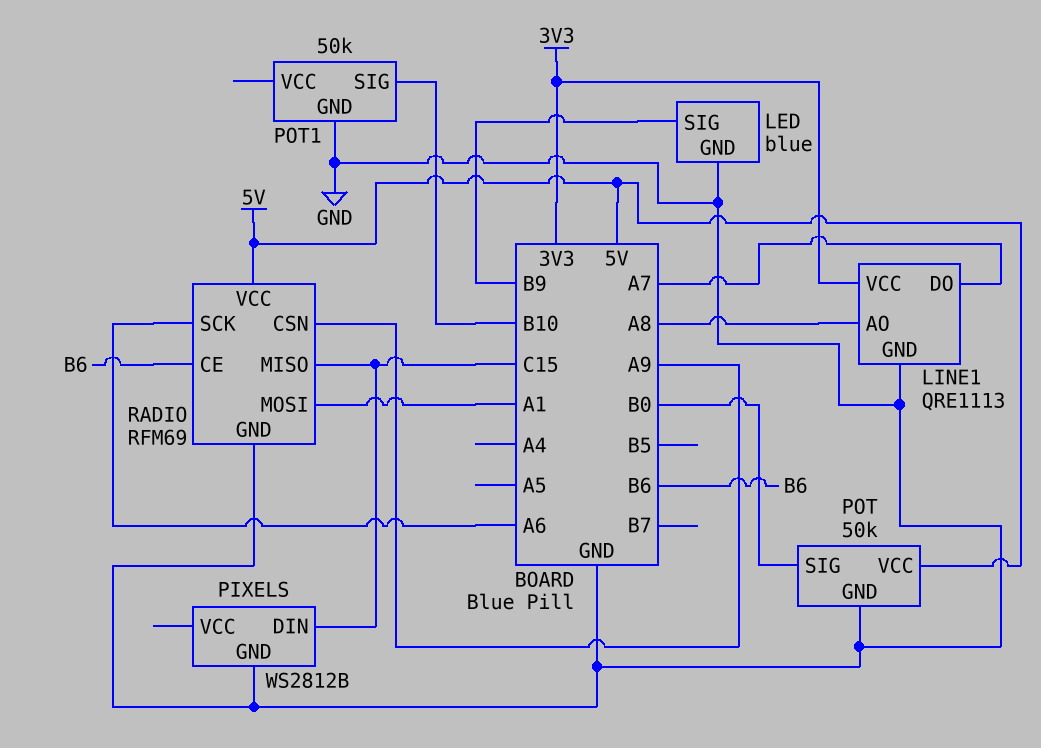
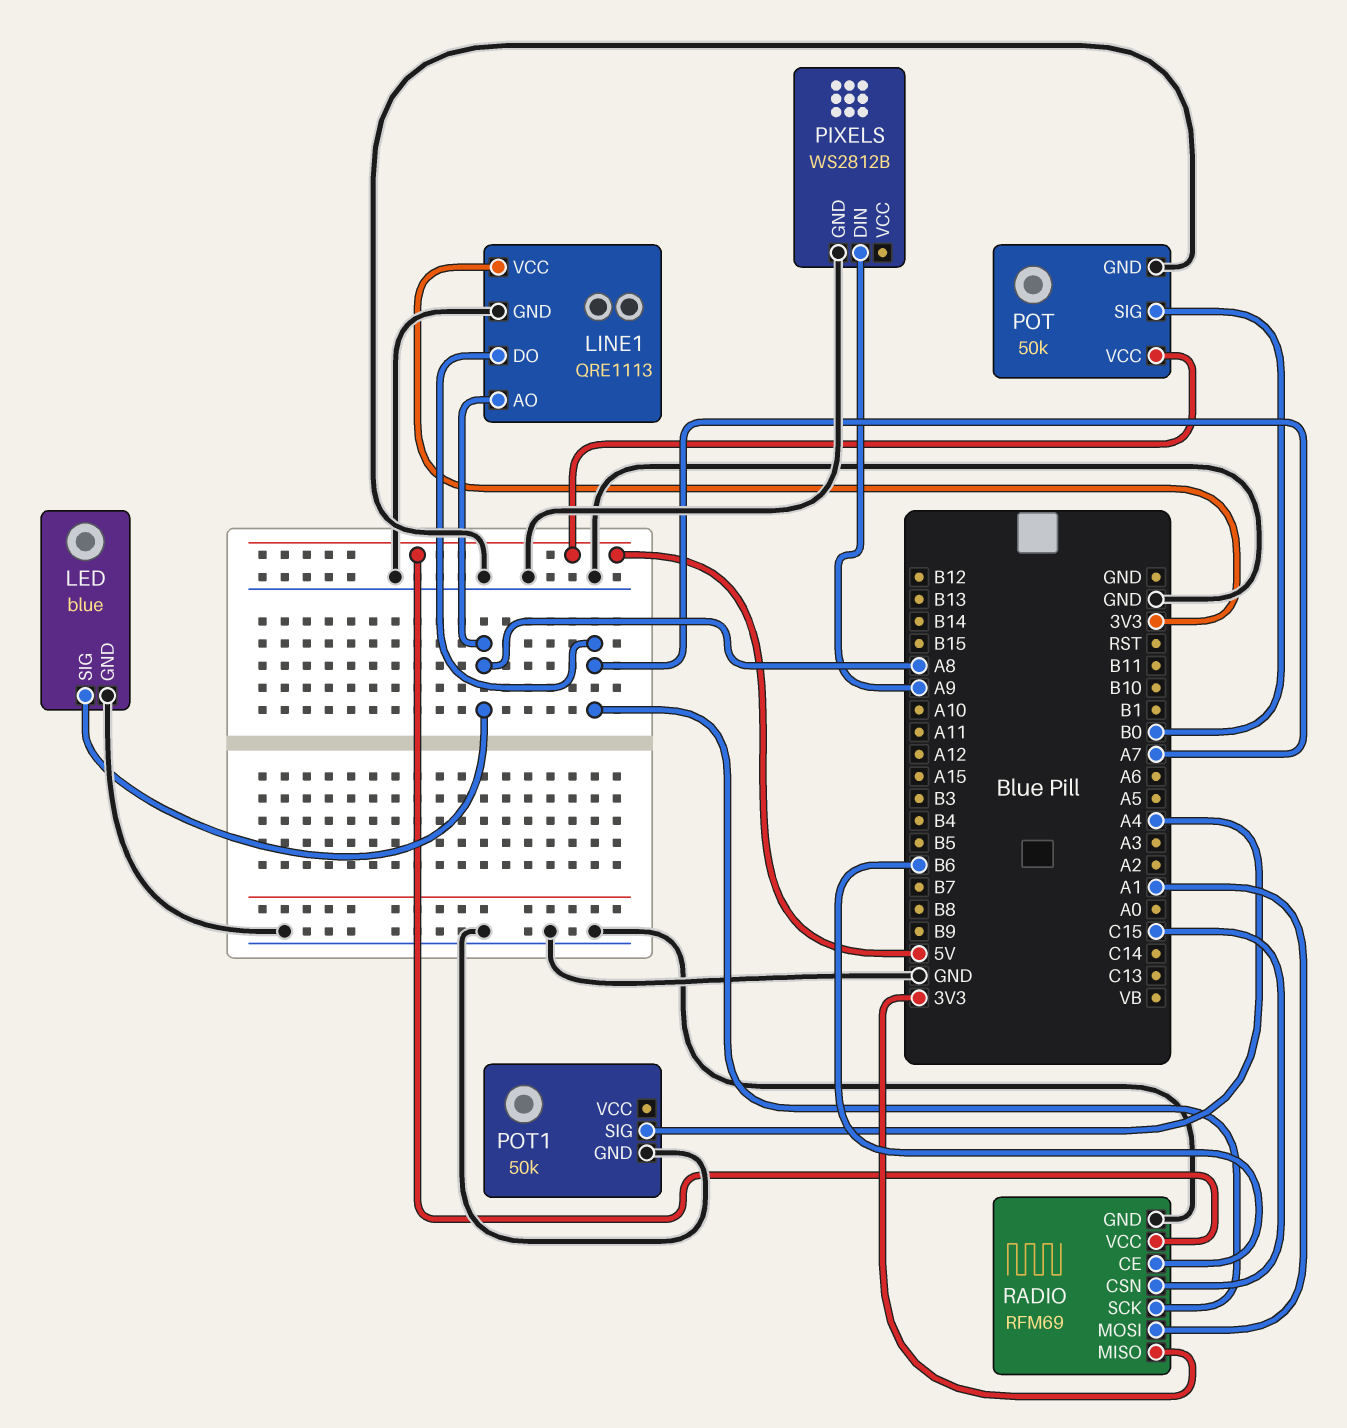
LED pin SIG: B9 -> A8
PIXELS pin DIN: C15 -> A9
POT1 pin SIG: B10 -> A4
RADIO pin CSN: A9 -> C15
RADIO pin MISO: C15 -> 3V3
RADIO pin SCK: A6 -> A7

